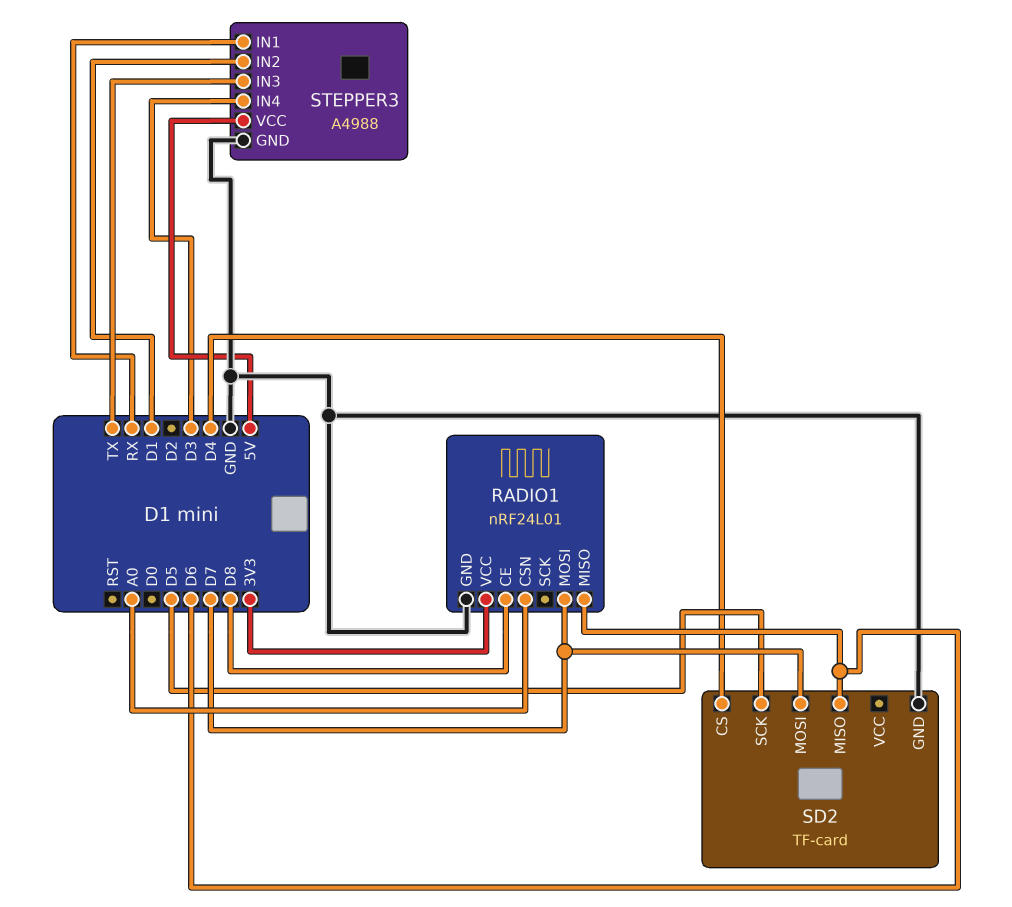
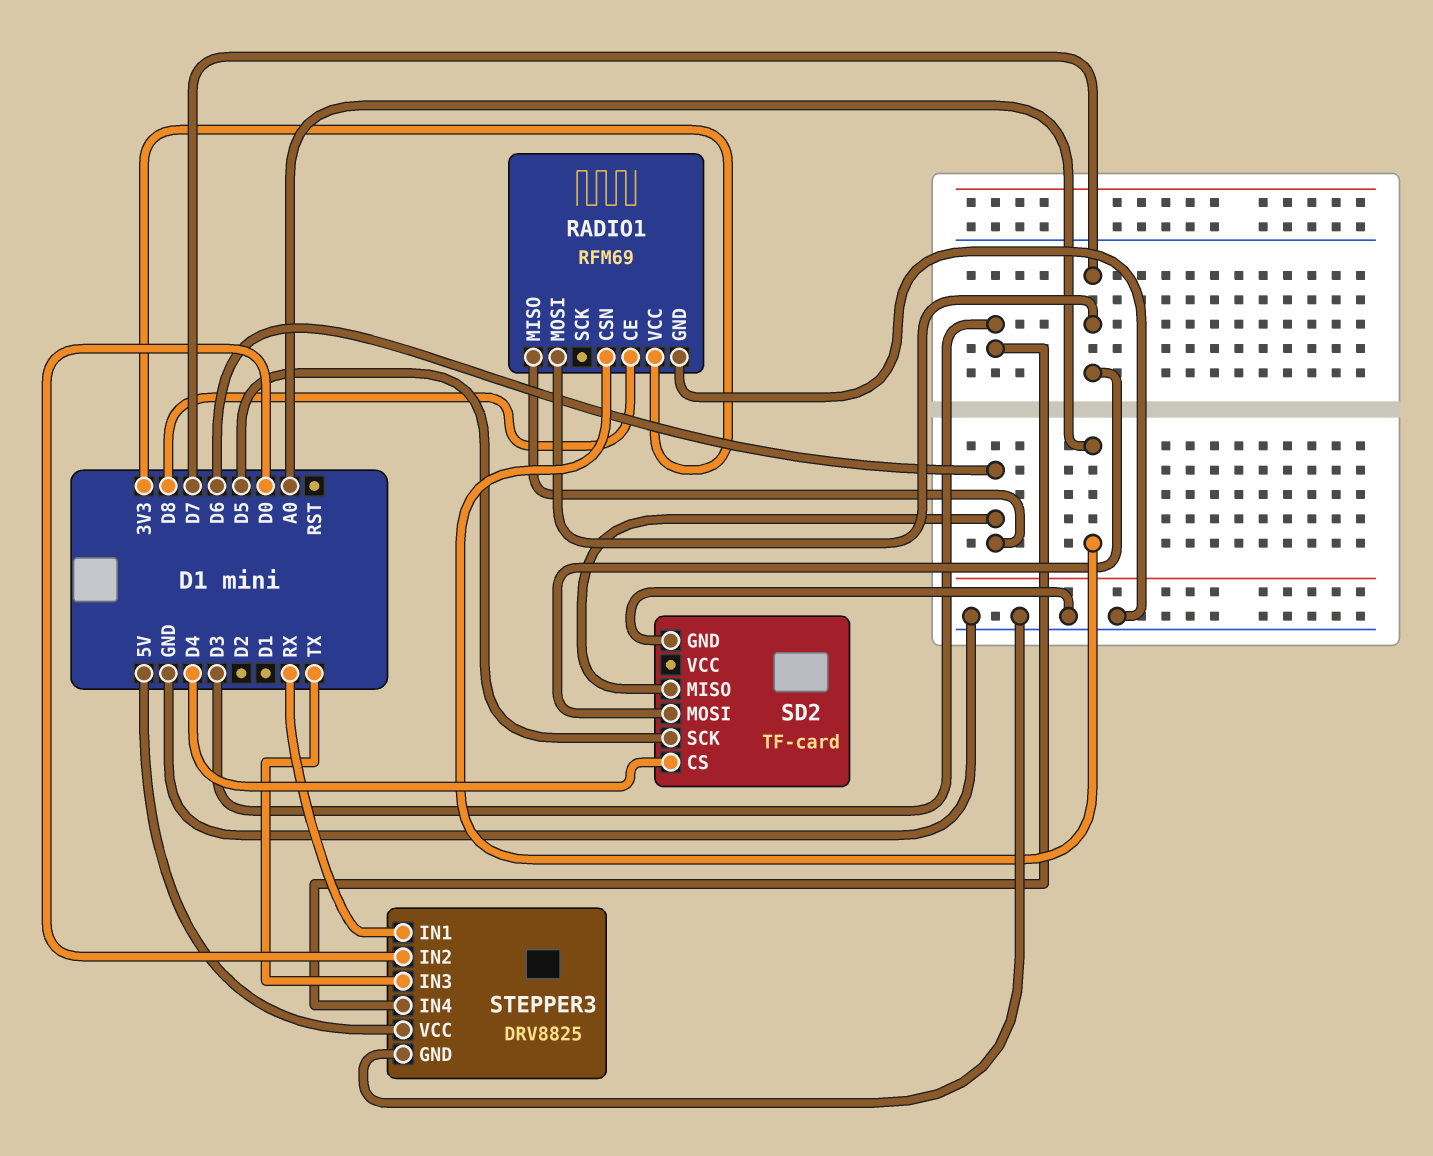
RADIO1: nRF24L01 -> RFM69
STEPPER3: A4988 -> DRV8825
STEPPER3 pin IN2: D1 -> D0

